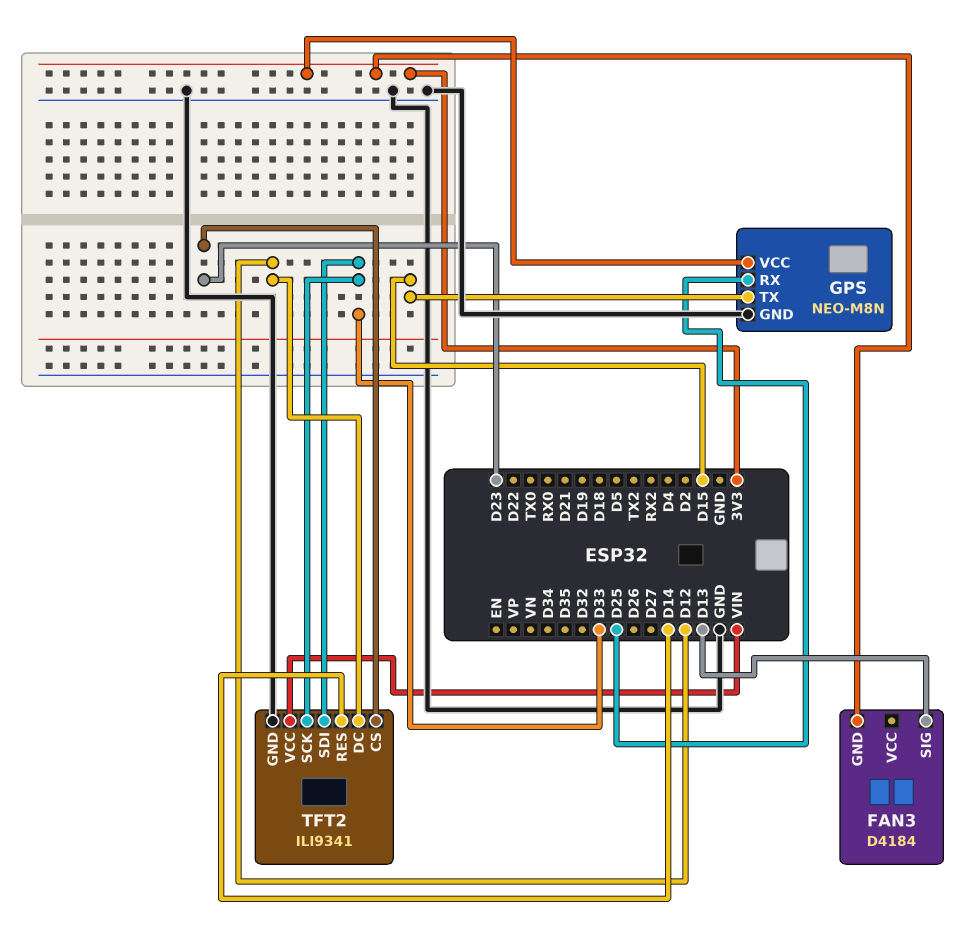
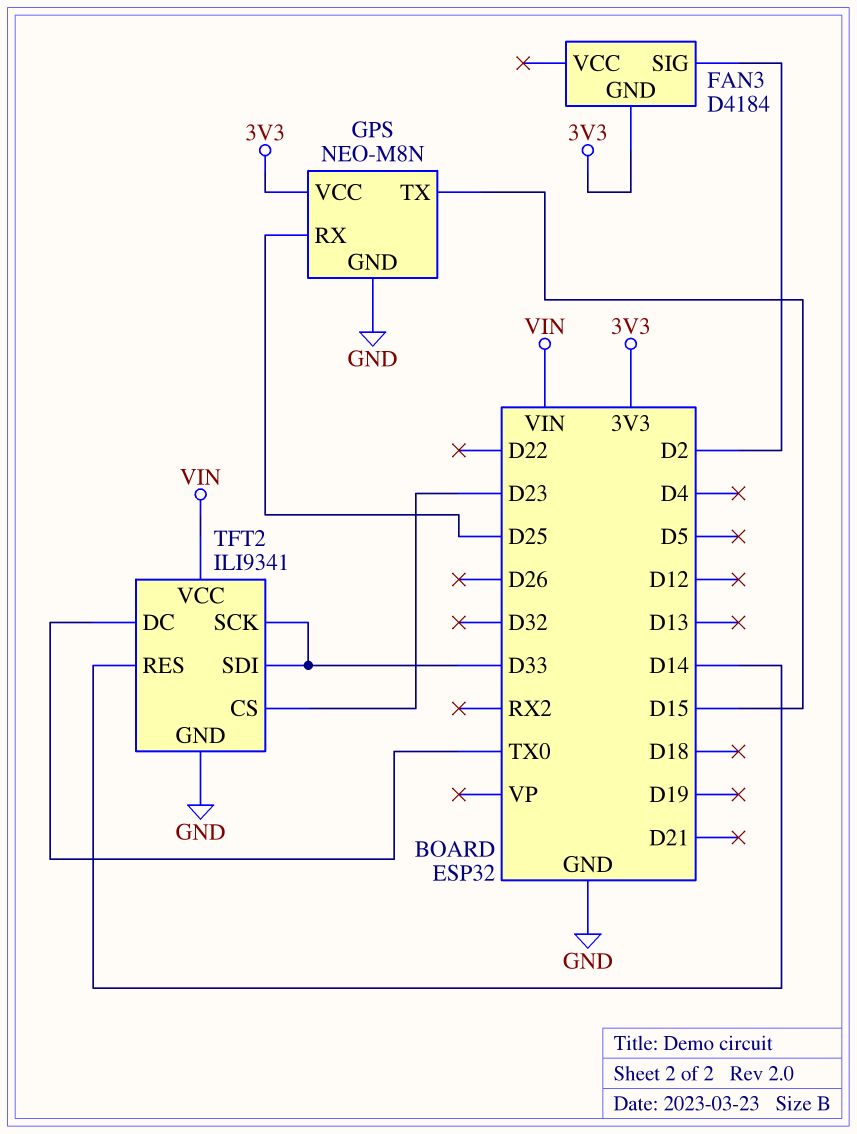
FAN3 pin SIG: D13 -> D2
TFT2 pin DC: D12 -> TX0

